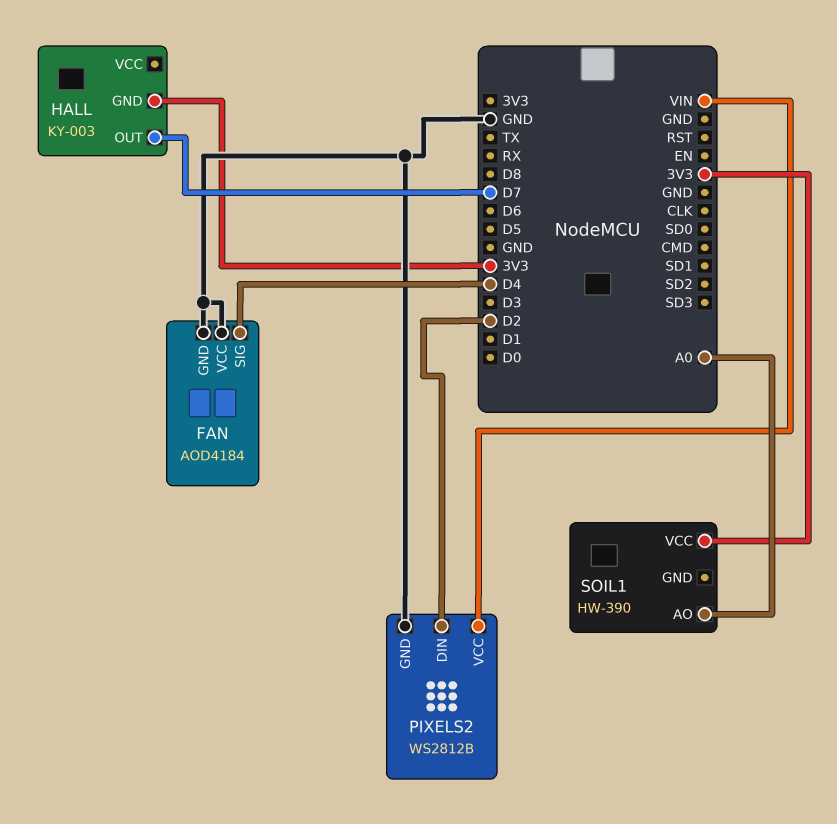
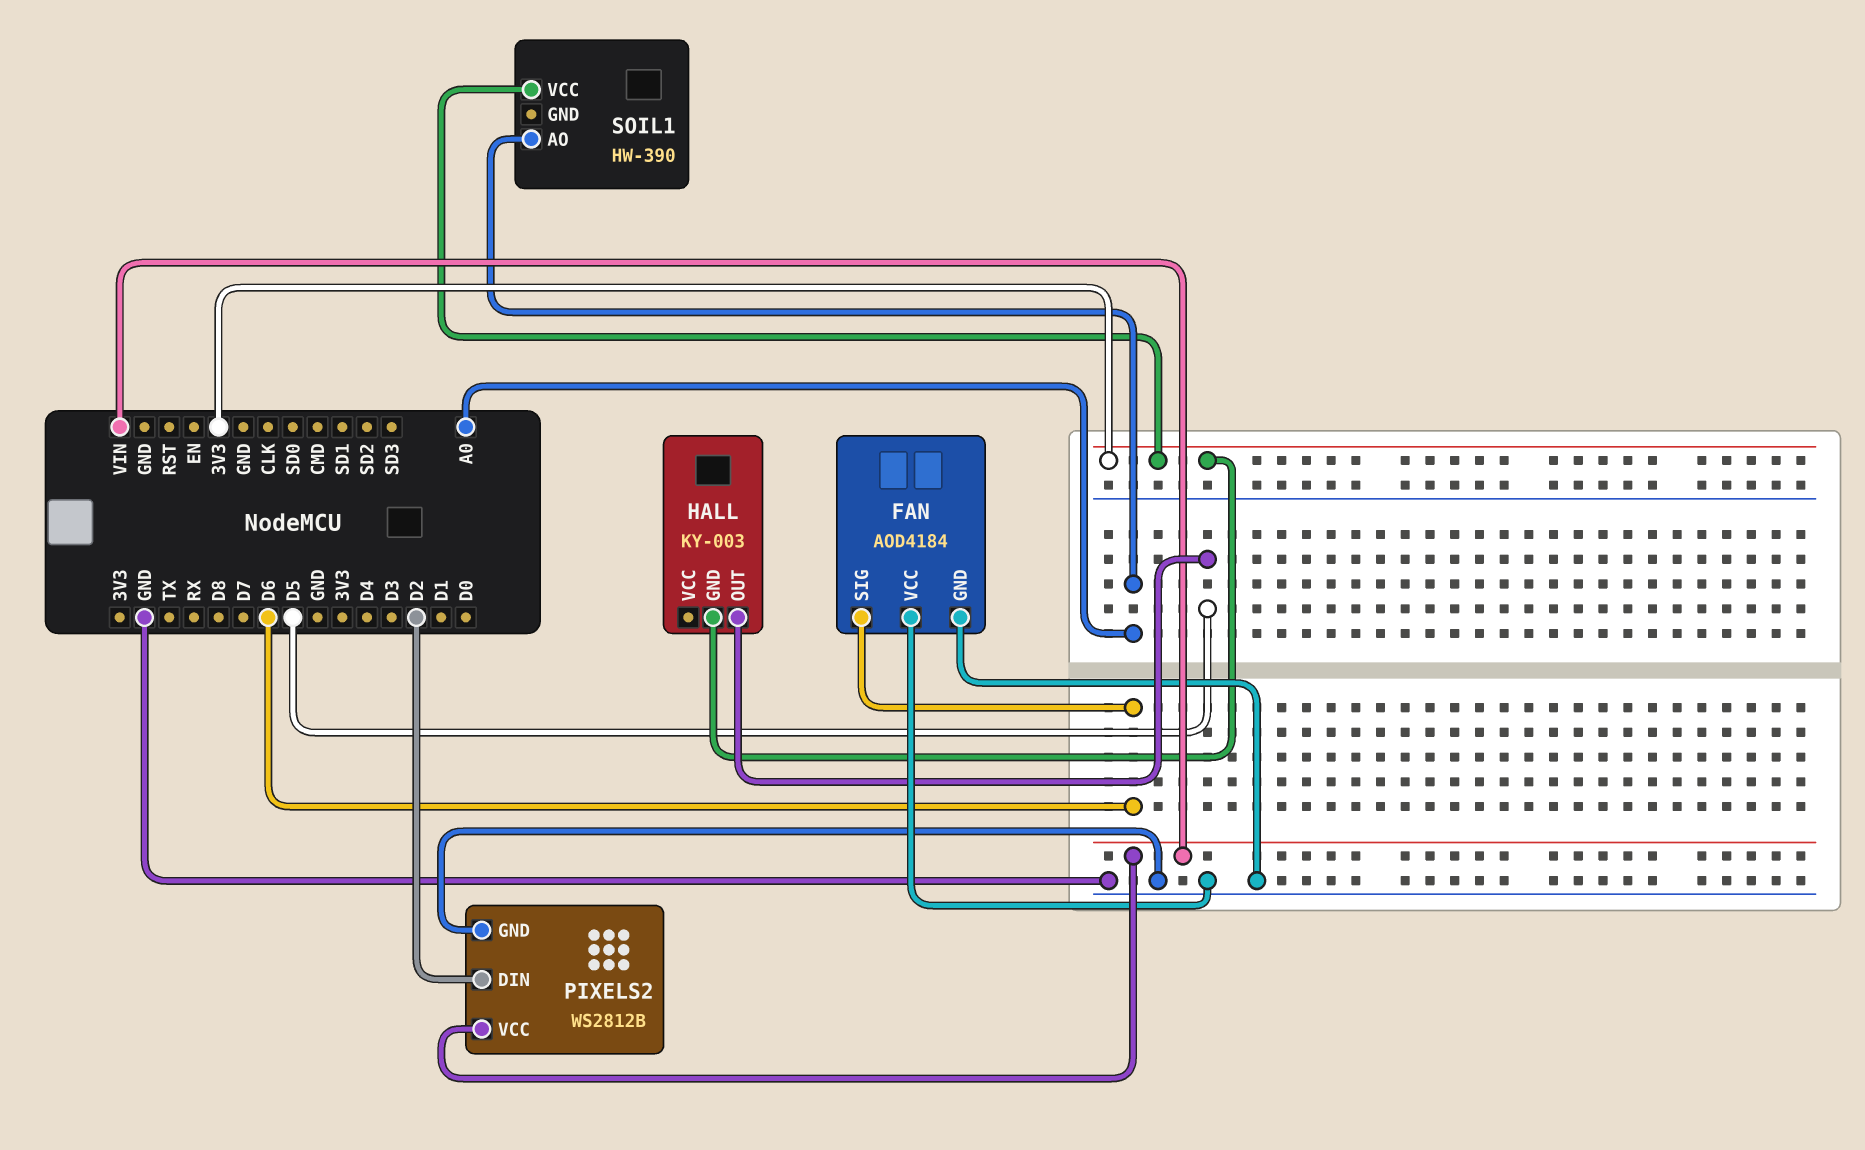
FAN pin SIG: D4 -> D6
HALL pin OUT: D7 -> D5

